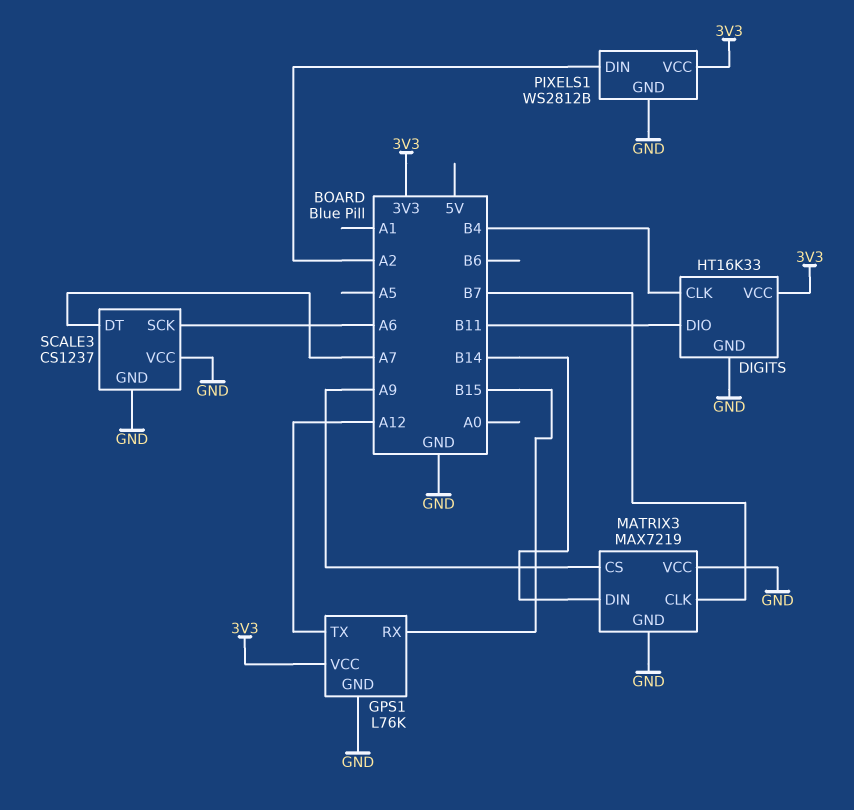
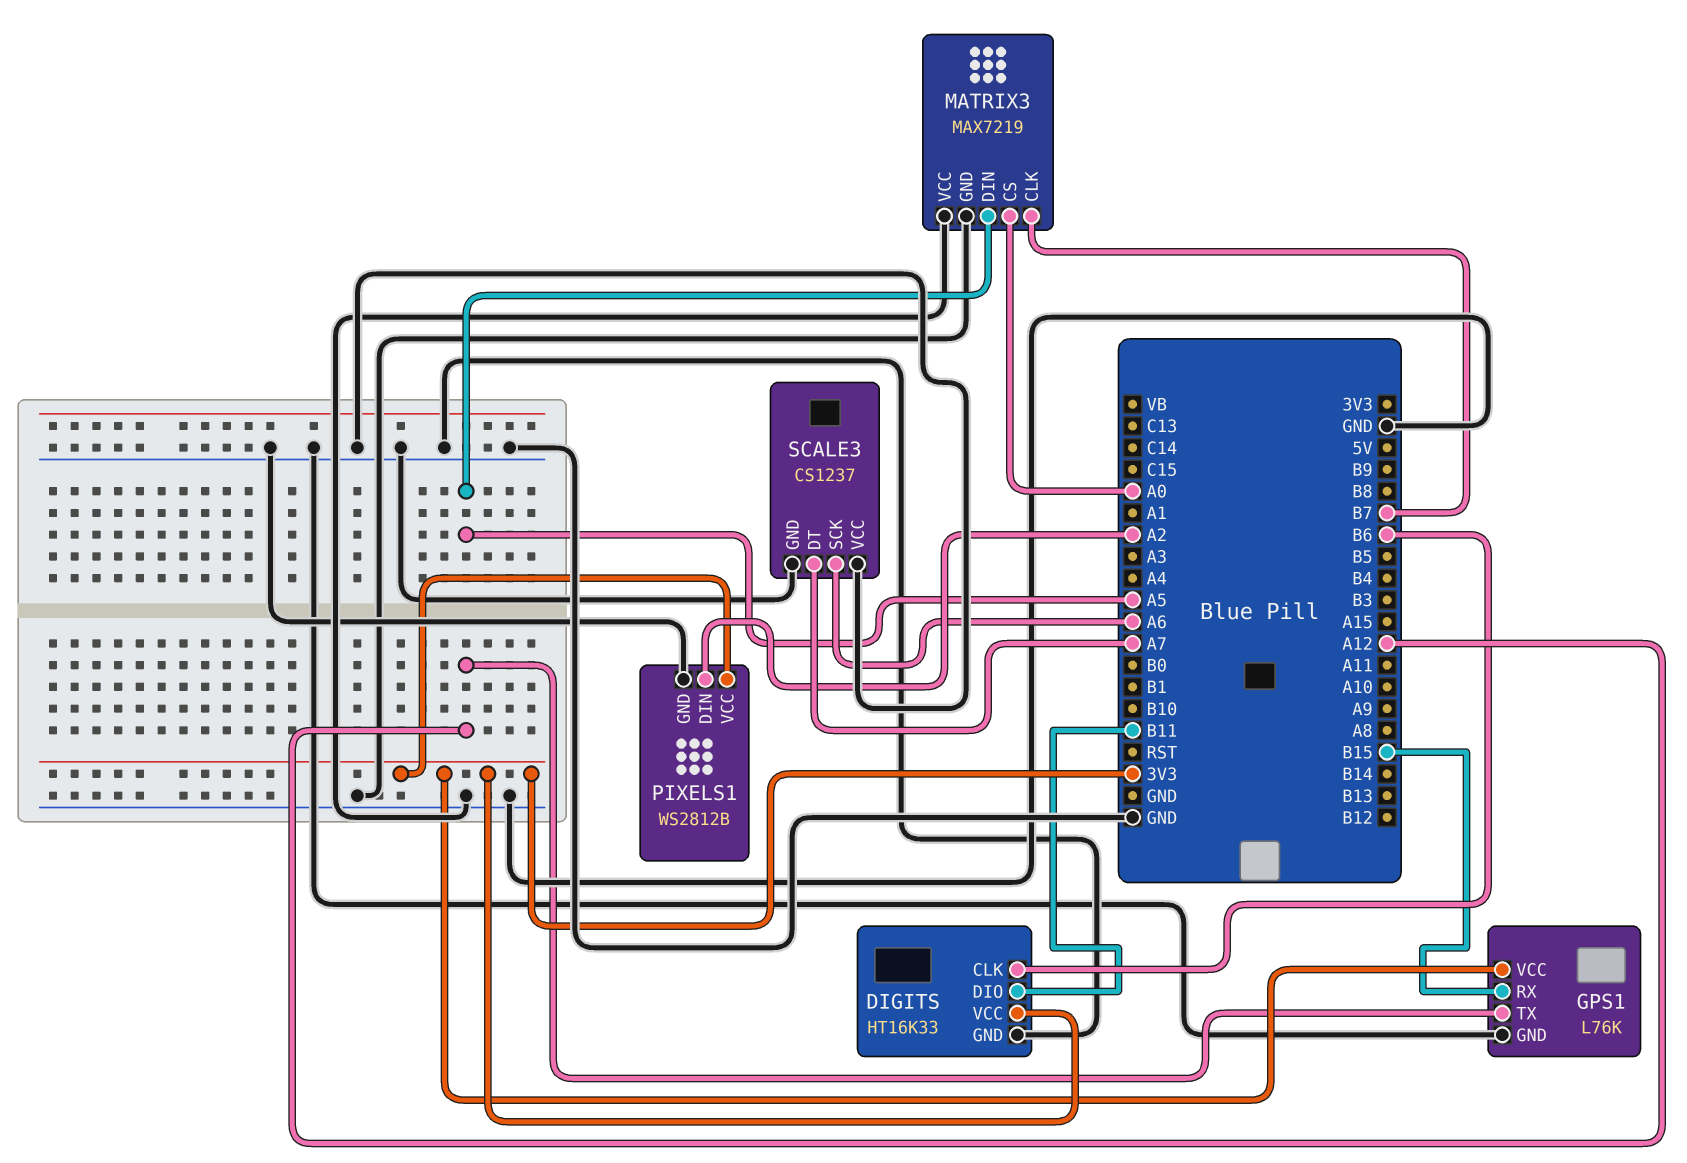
DIGITS pin CLK: B4 -> B6
MATRIX3 pin CS: A9 -> A0
MATRIX3 pin DIN: B14 -> A5

